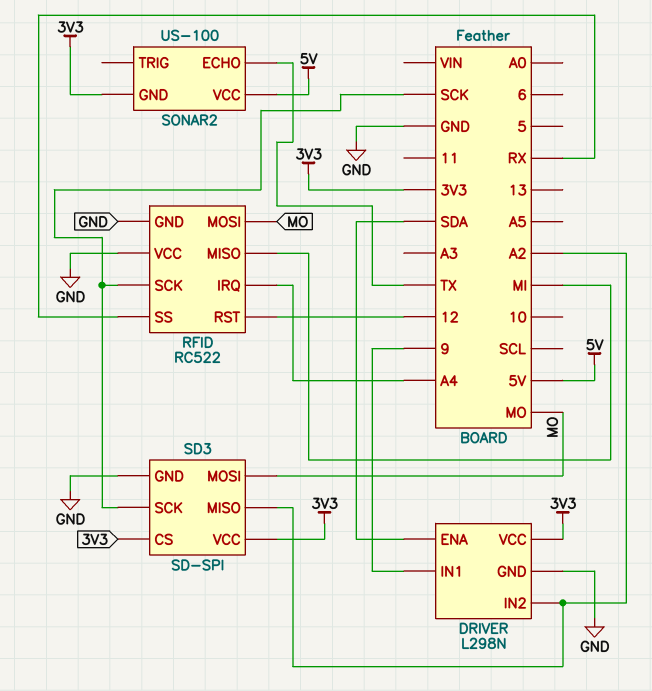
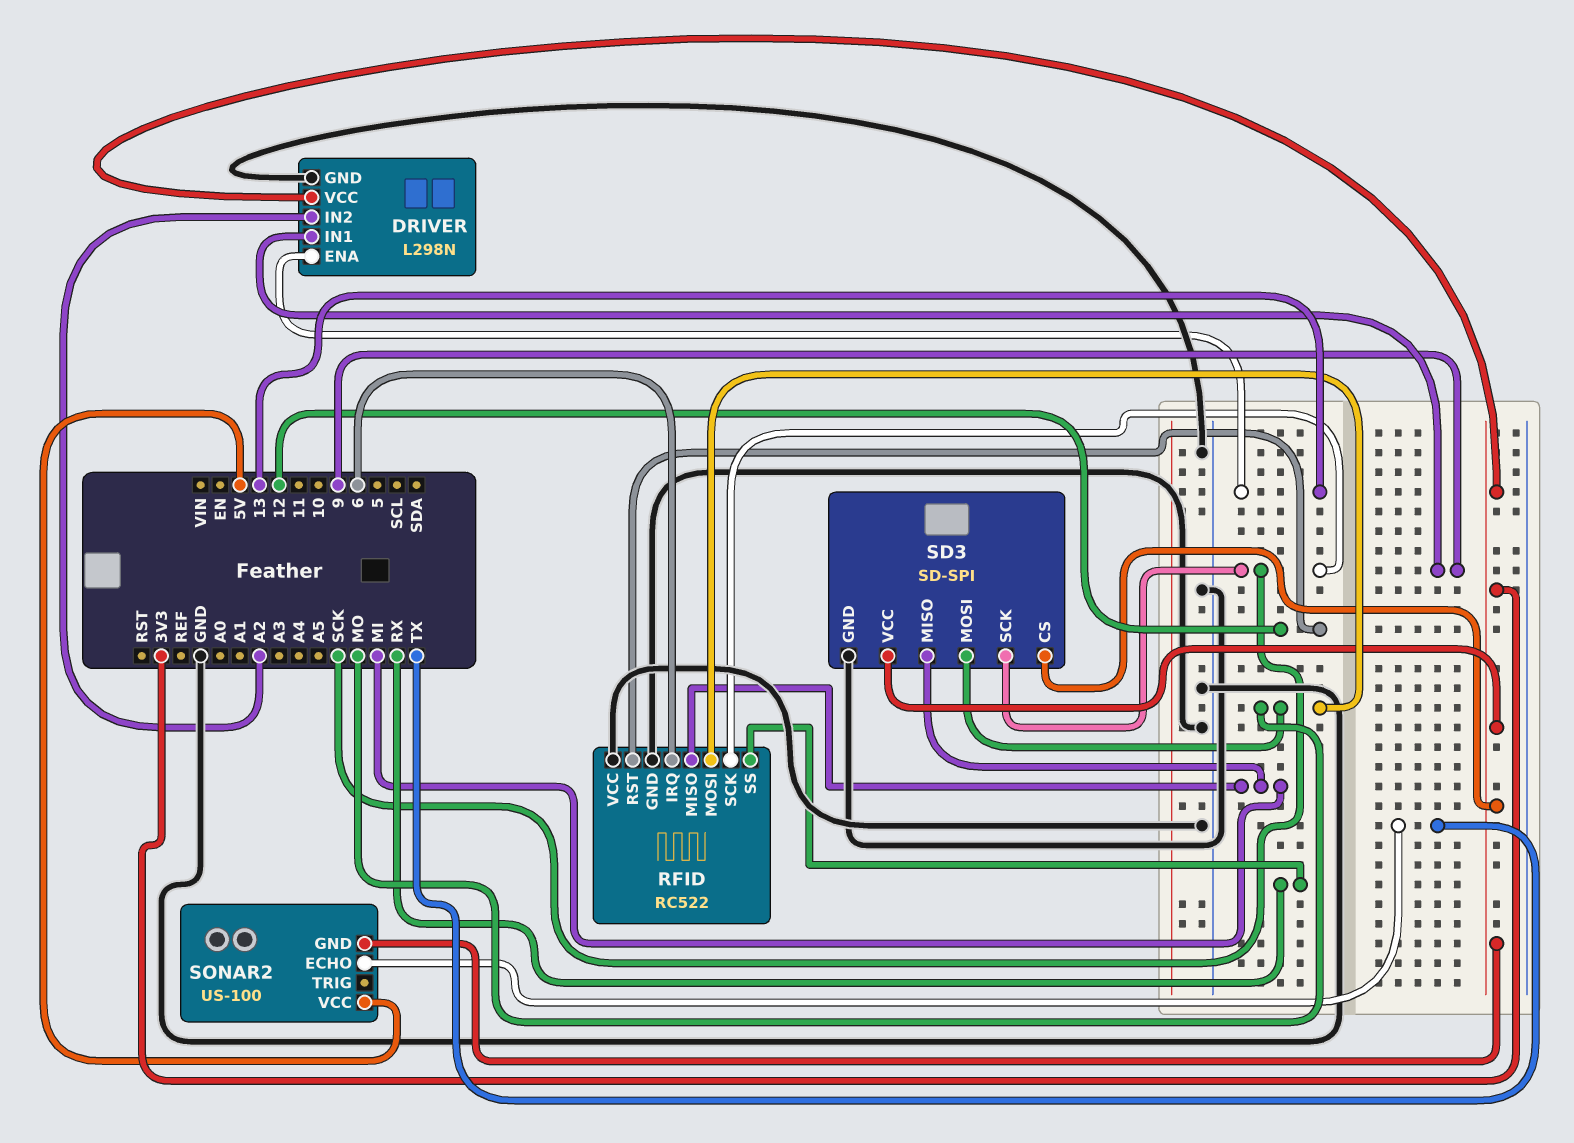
DRIVER pin ENA: SDA -> 13
RFID pin IRQ: A4 -> 6
SD3 pin MISO: A2 -> MI

